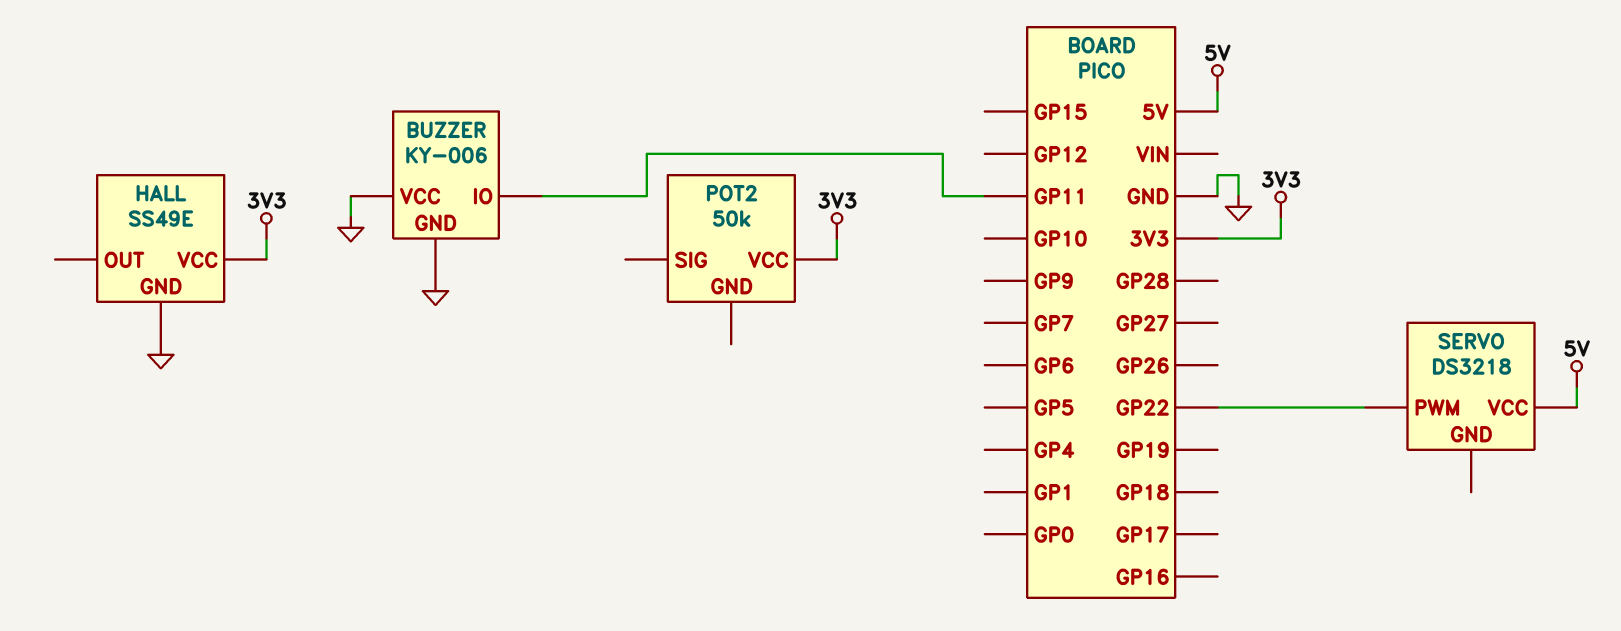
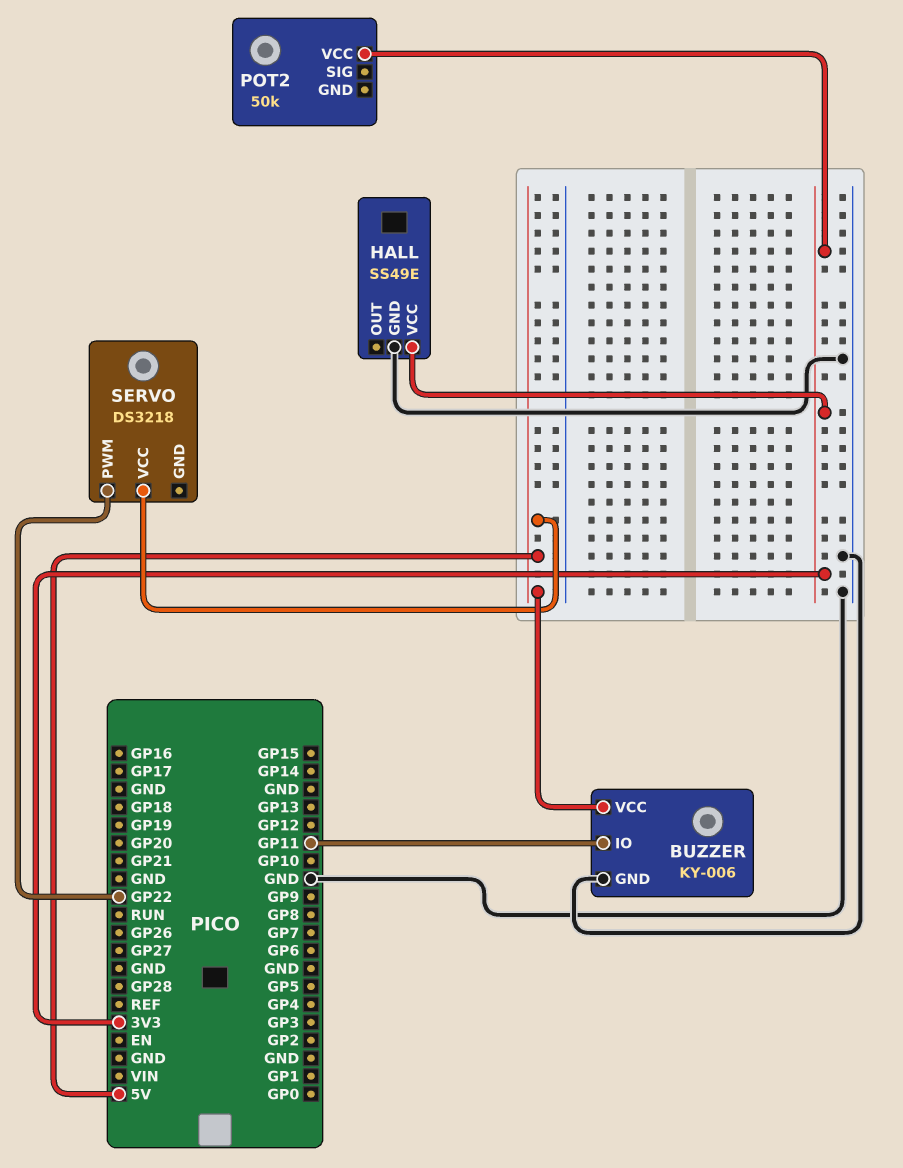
BUZZER pin VCC: GND -> 5V

